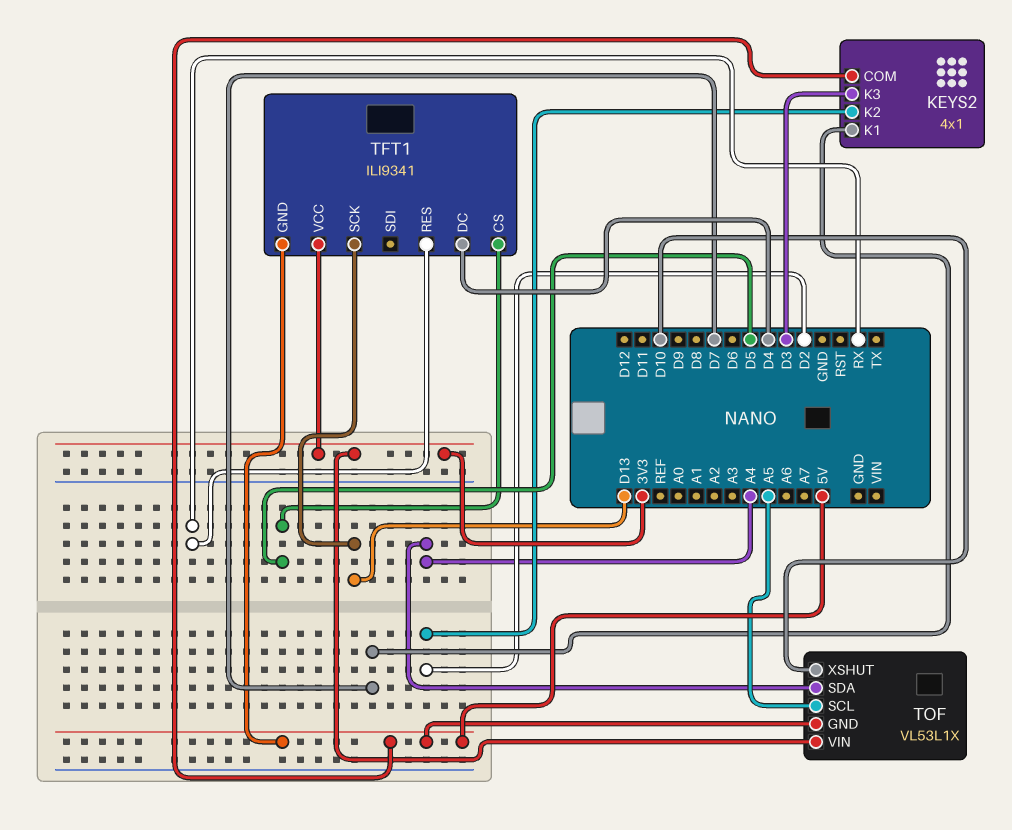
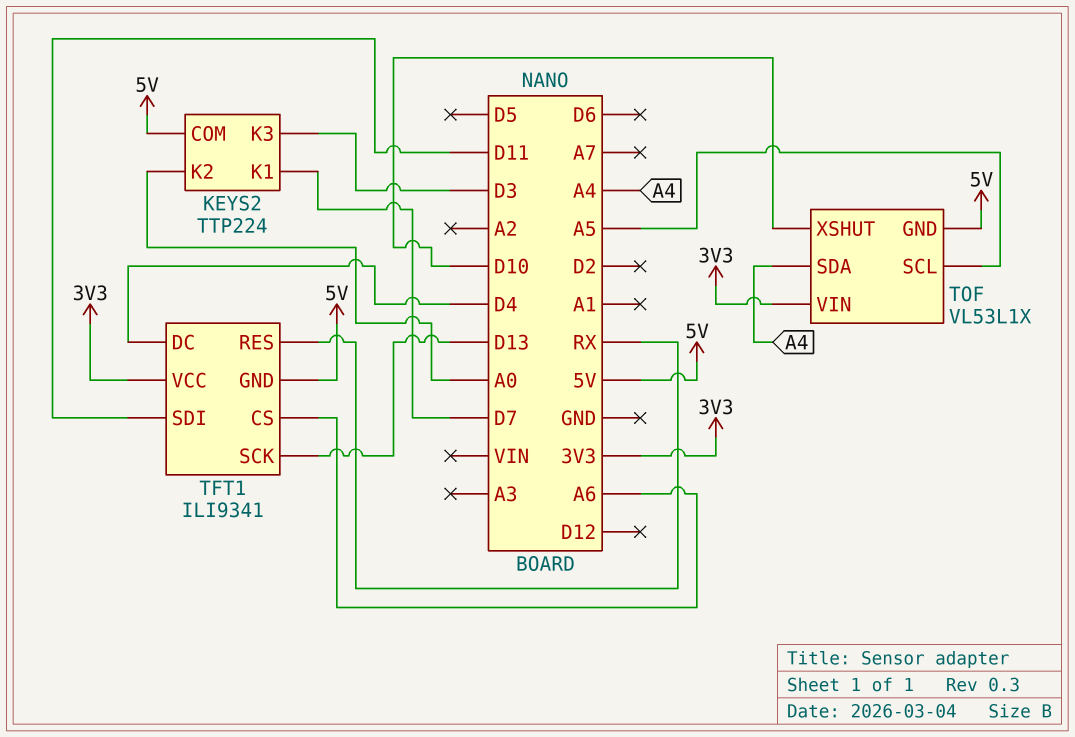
KEYS2: 4x1 -> TTP224
KEYS2 pin K2: D2 -> A0
TFT1 pin CS: D5 -> A6
TFT1 pin SDI: none -> D11

